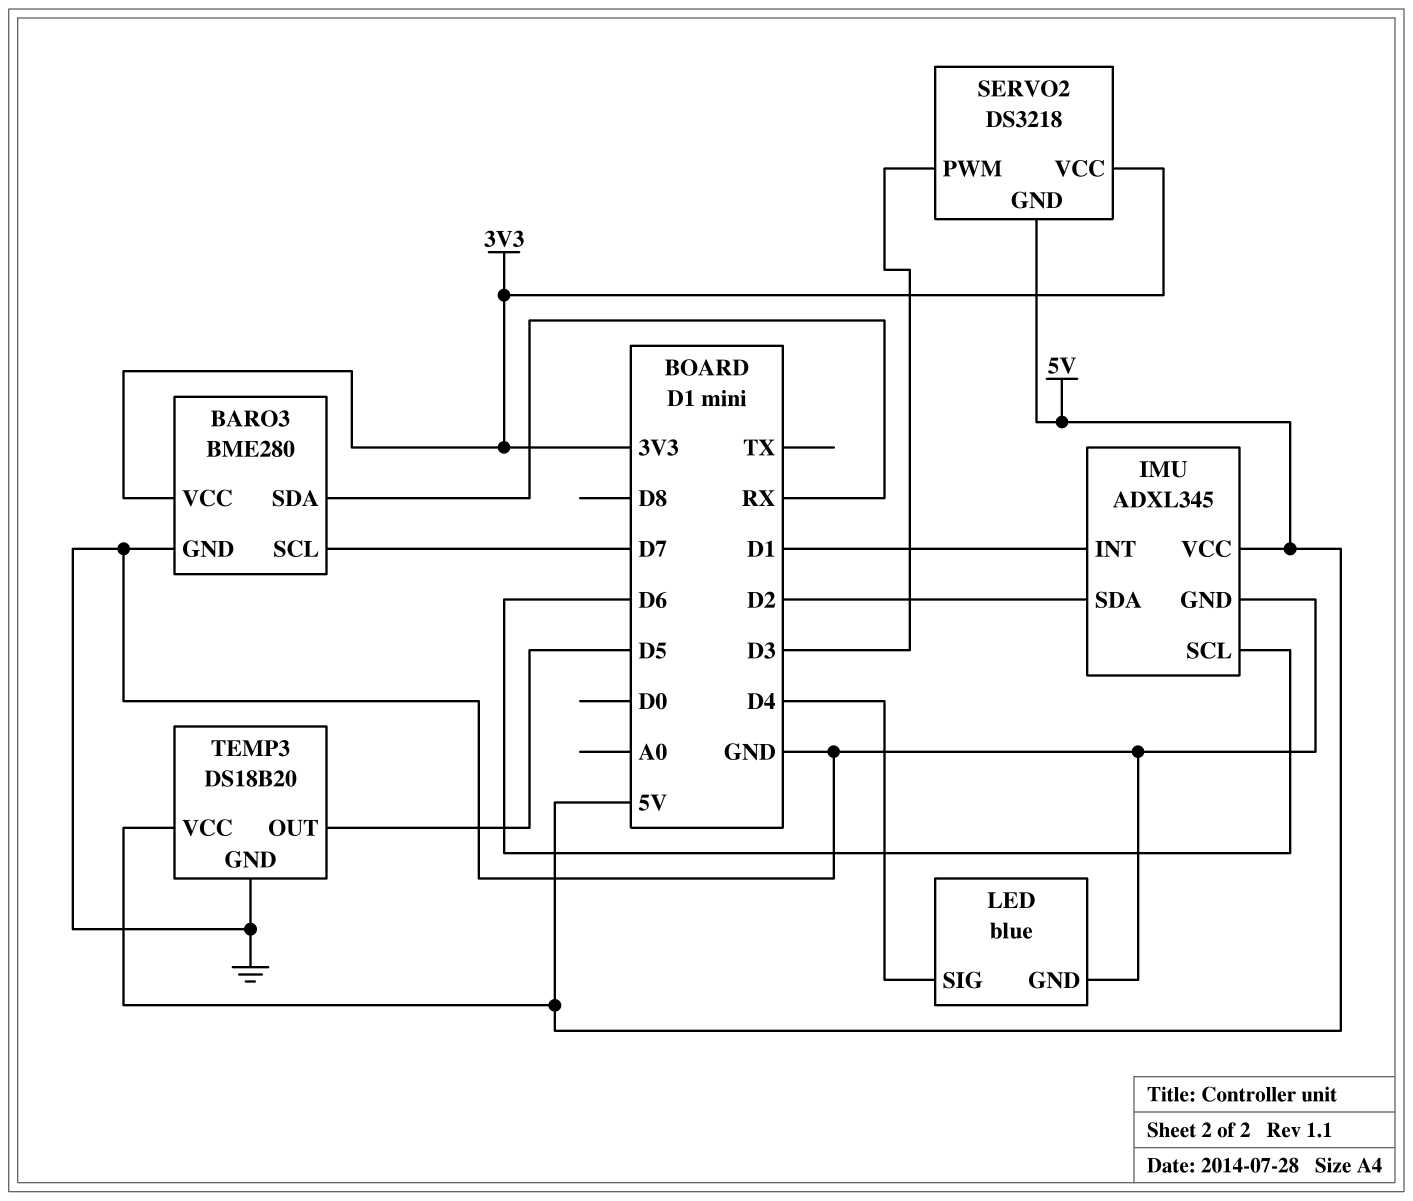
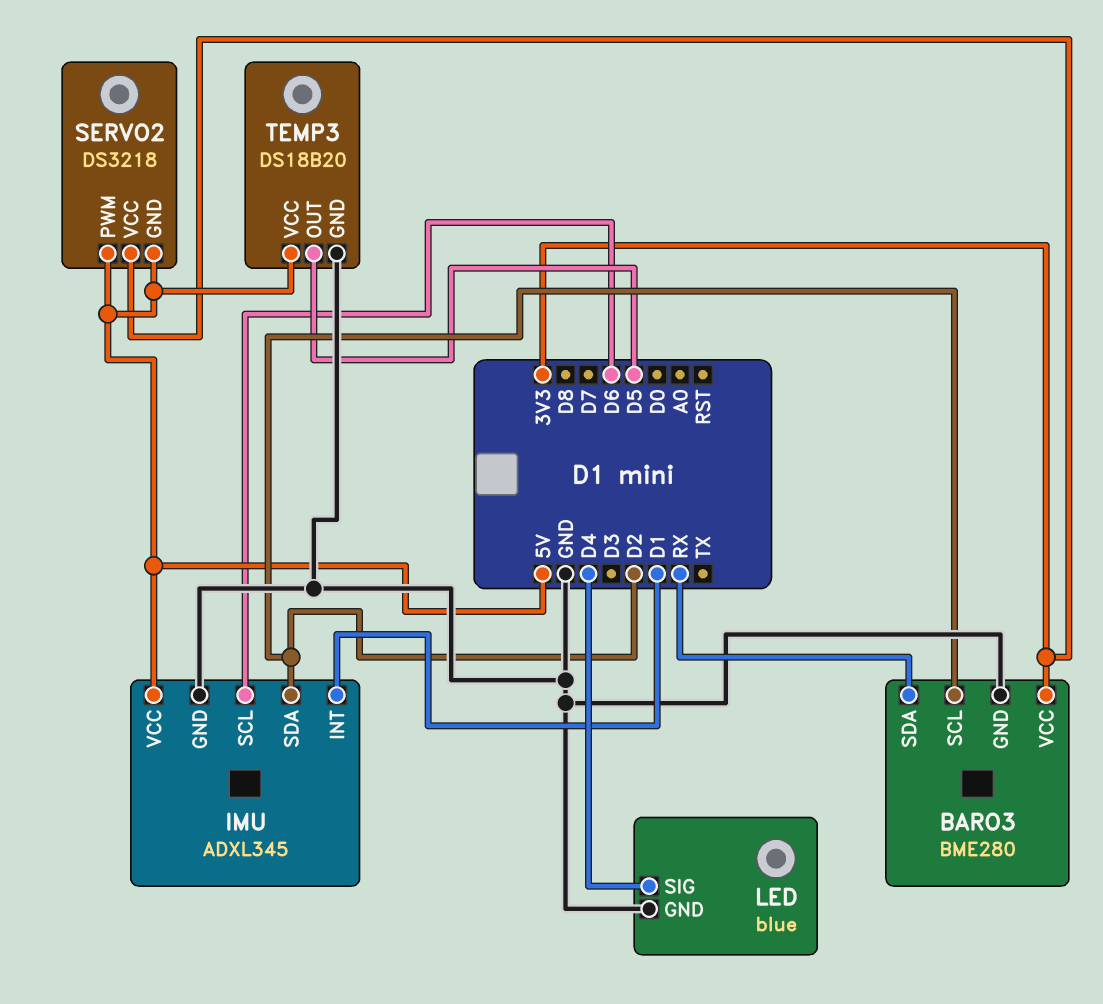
BARO3 pin SCL: D7 -> D2
SERVO2 pin PWM: D3 -> 5V

